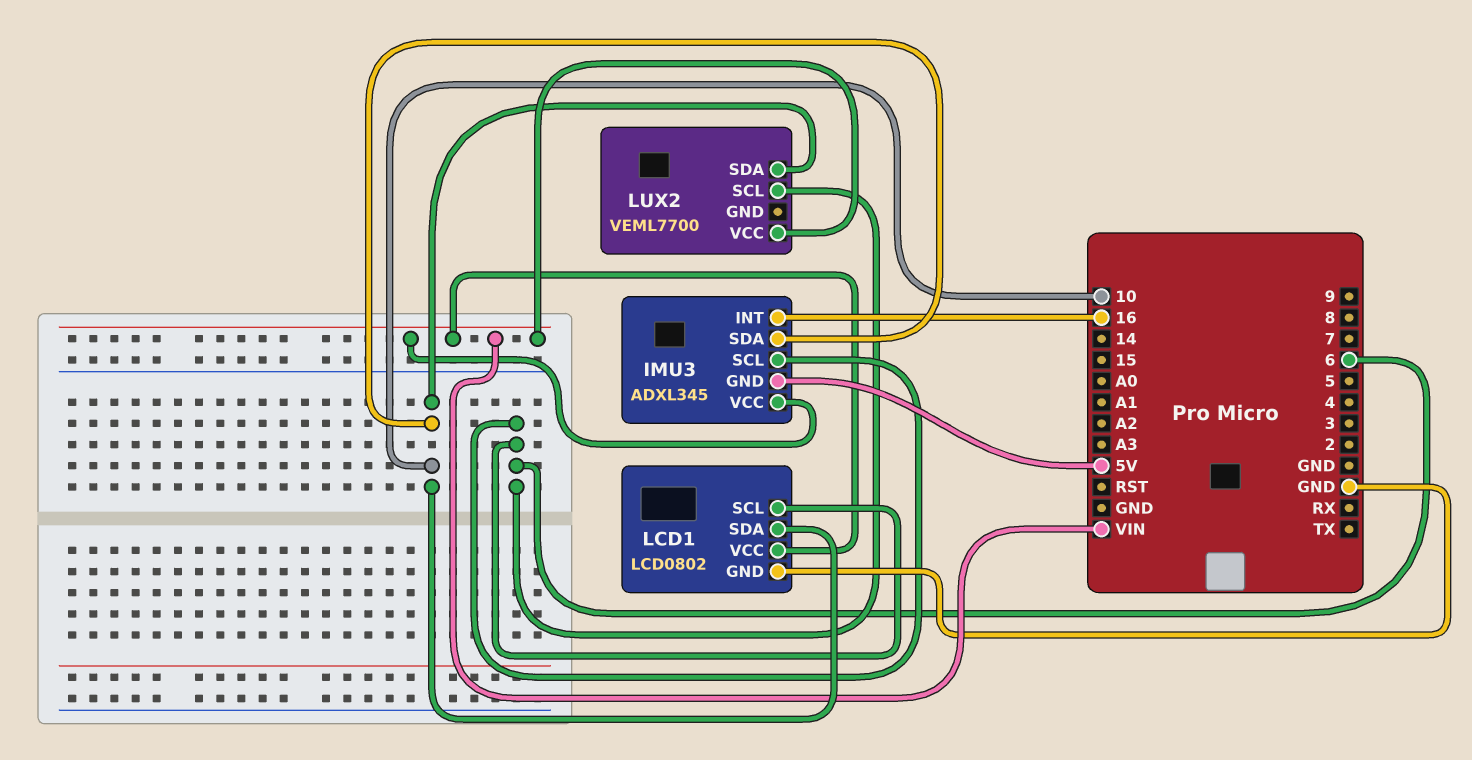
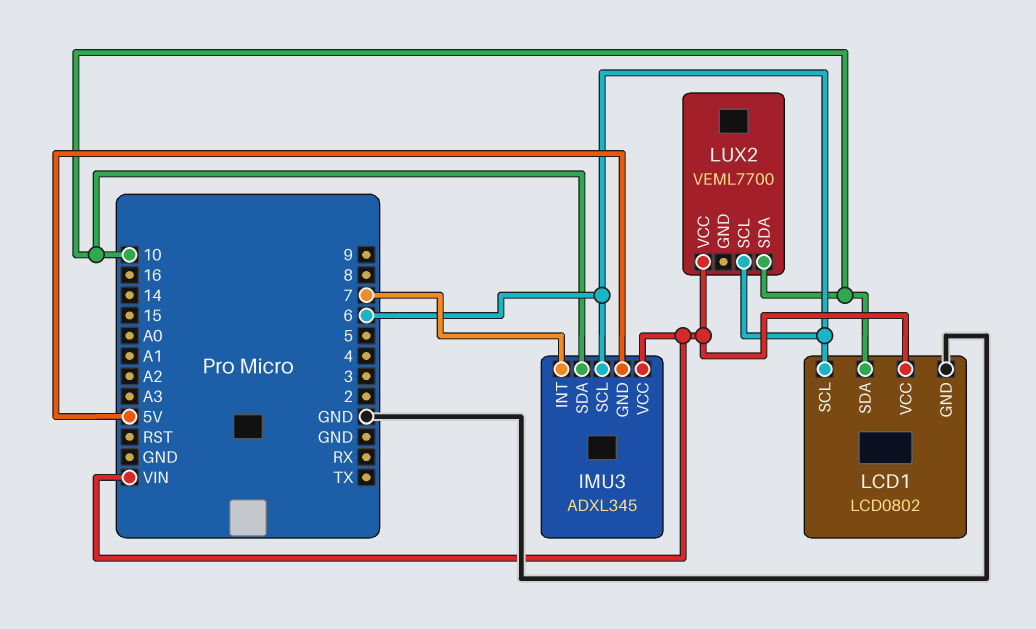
IMU3 pin INT: 16 -> 7

